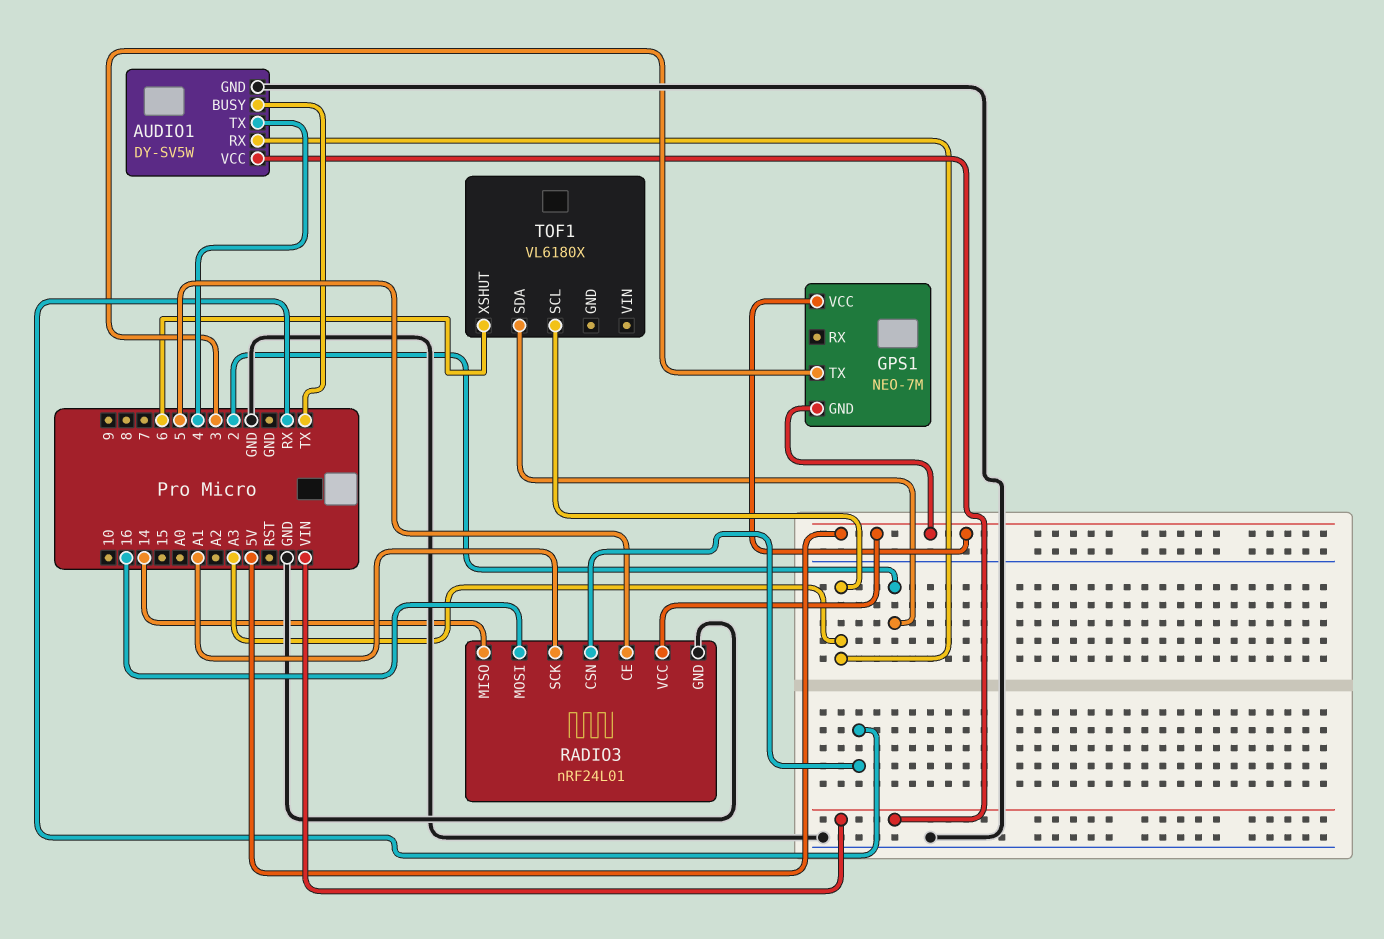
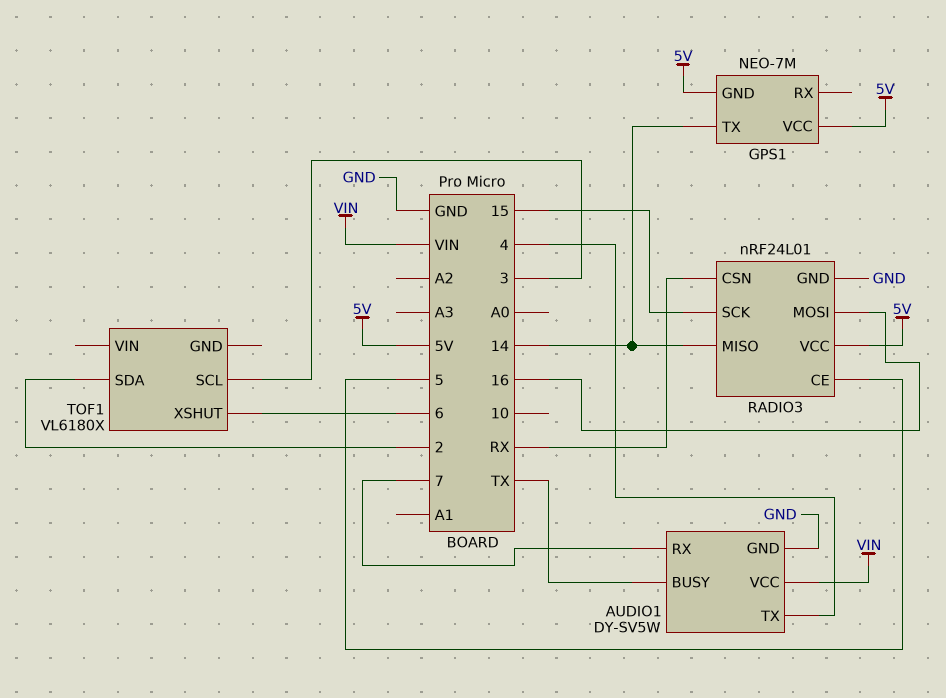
AUDIO1 pin RX: A3 -> 7
GPS1 pin TX: 3 -> 14
RADIO3 pin SCK: A1 -> 15
TOF1 pin SCL: A3 -> 3

